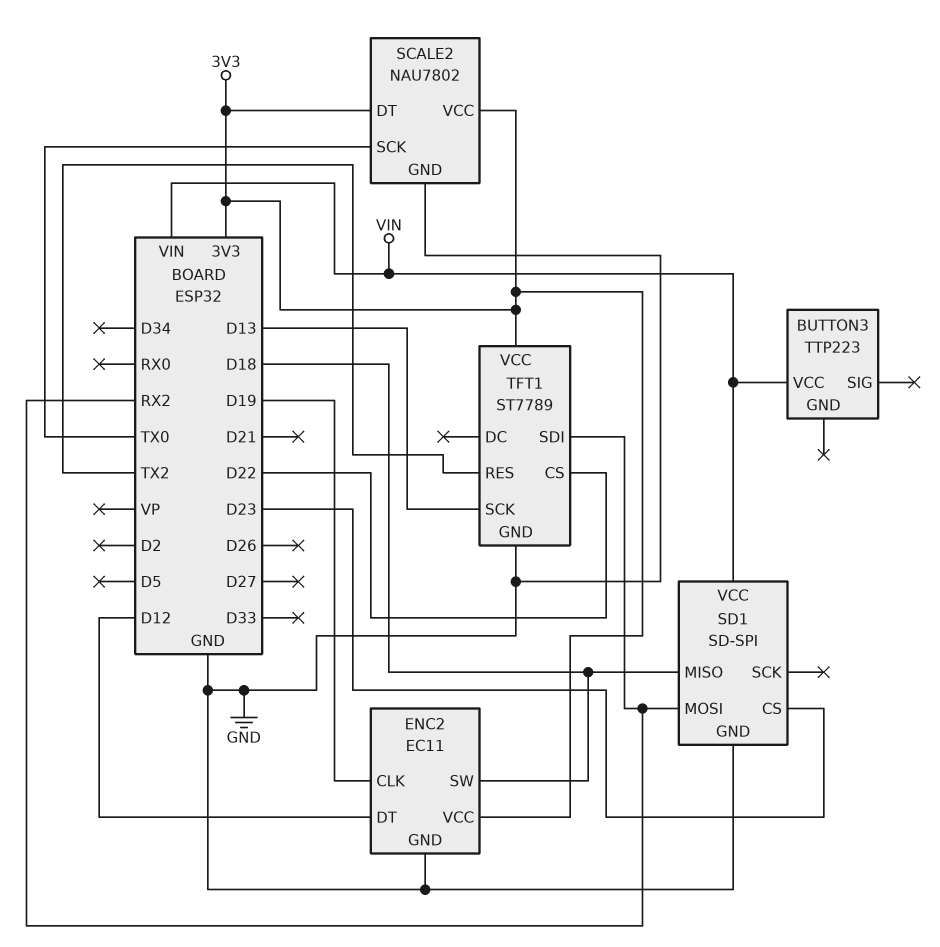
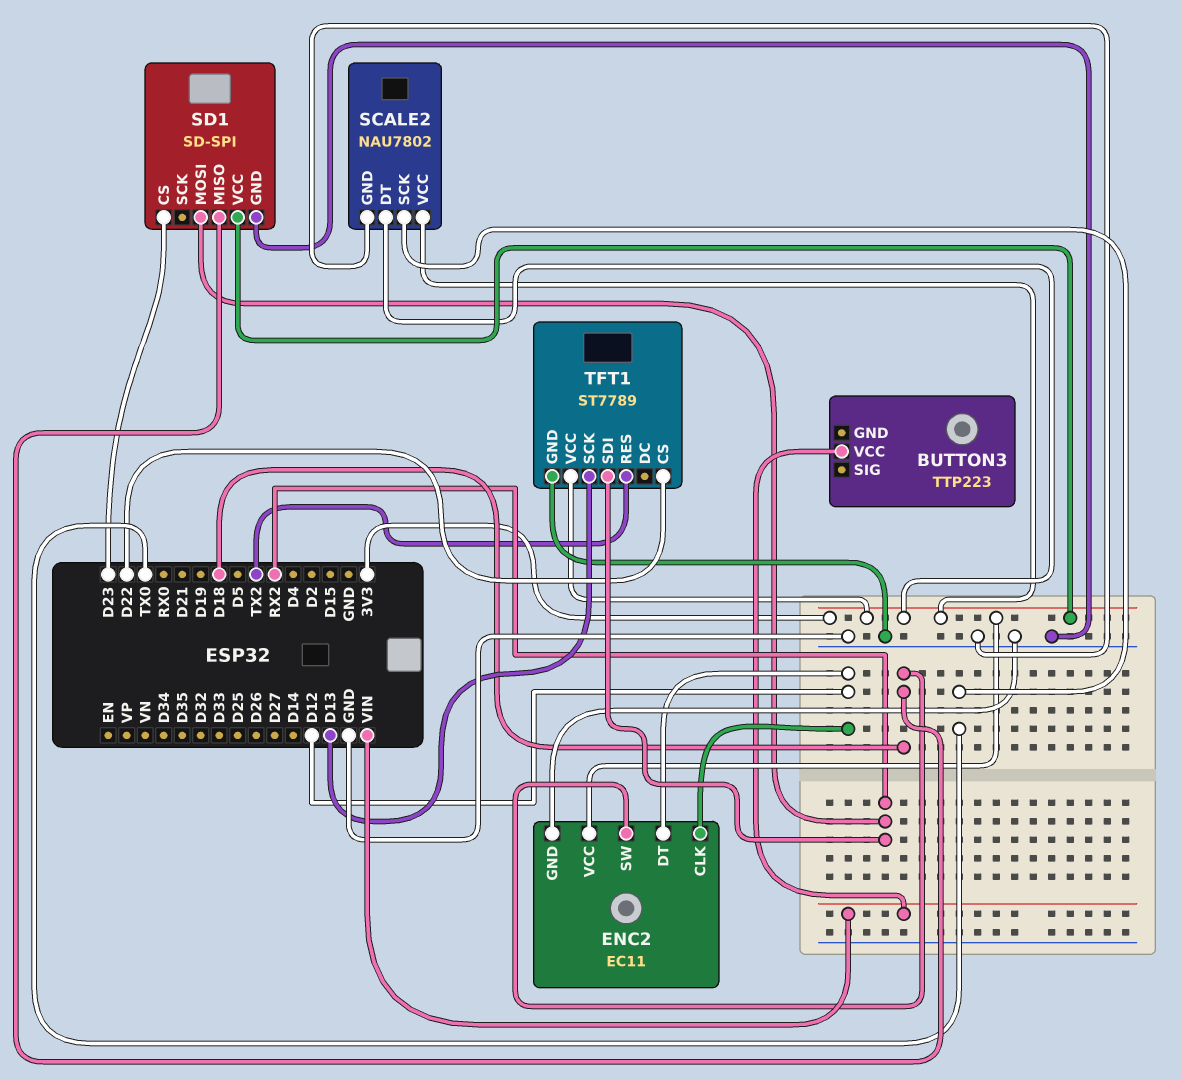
ENC2 pin CLK: D19 -> D12
SD1 pin VCC: VIN -> 3V3

